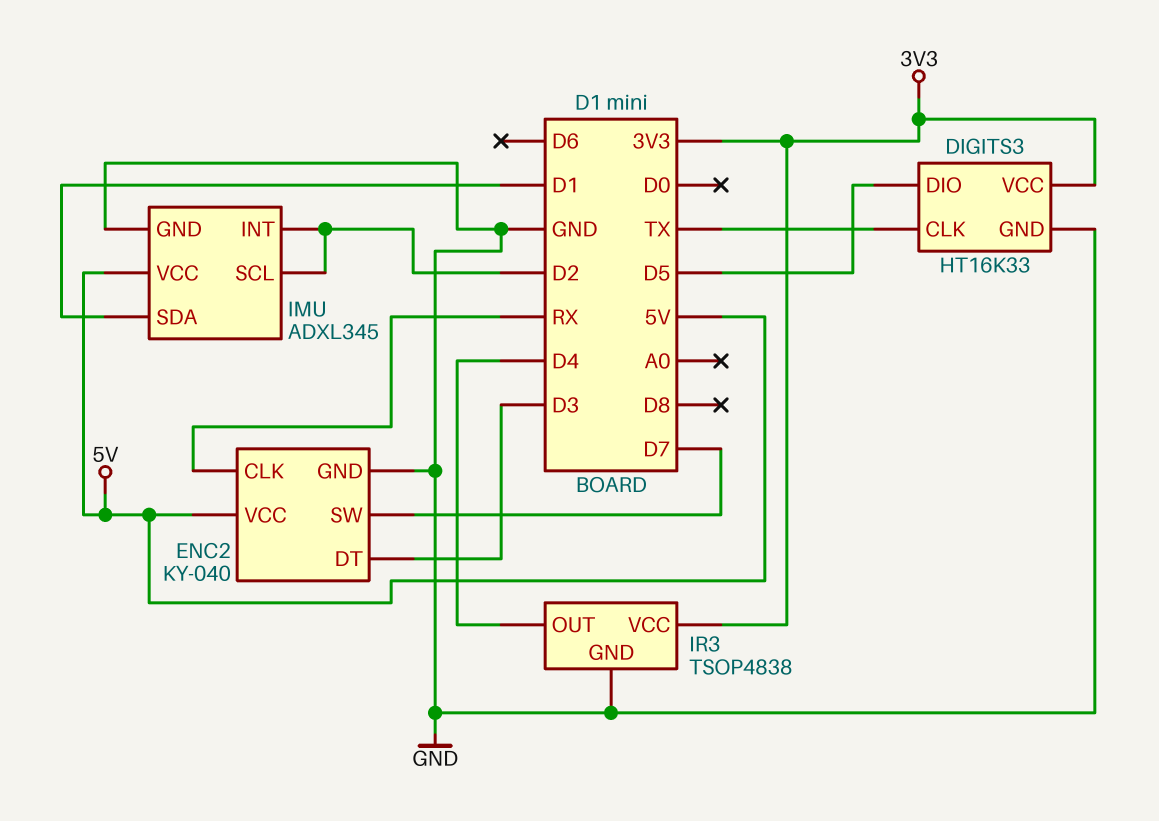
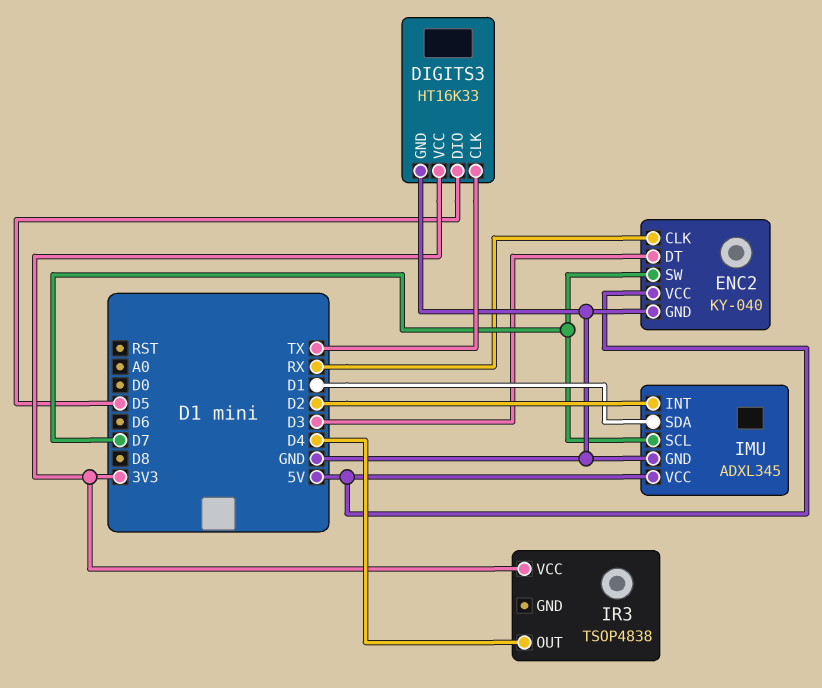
IMU pin SCL: D2 -> D7
IR3 pin GND: GND -> none

